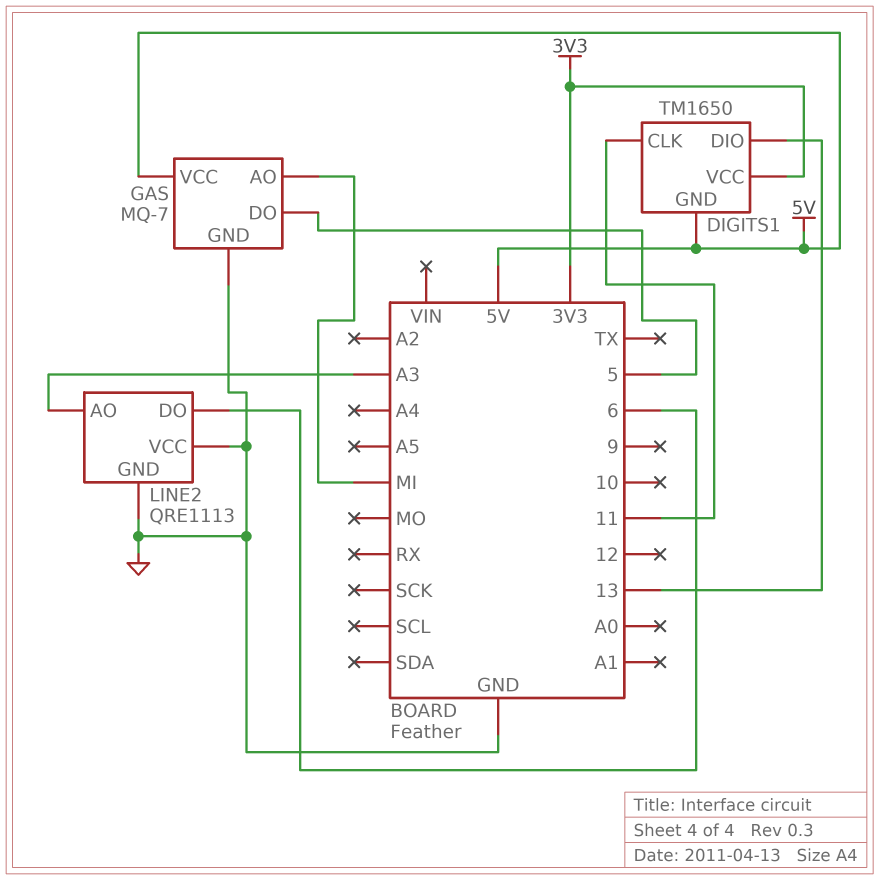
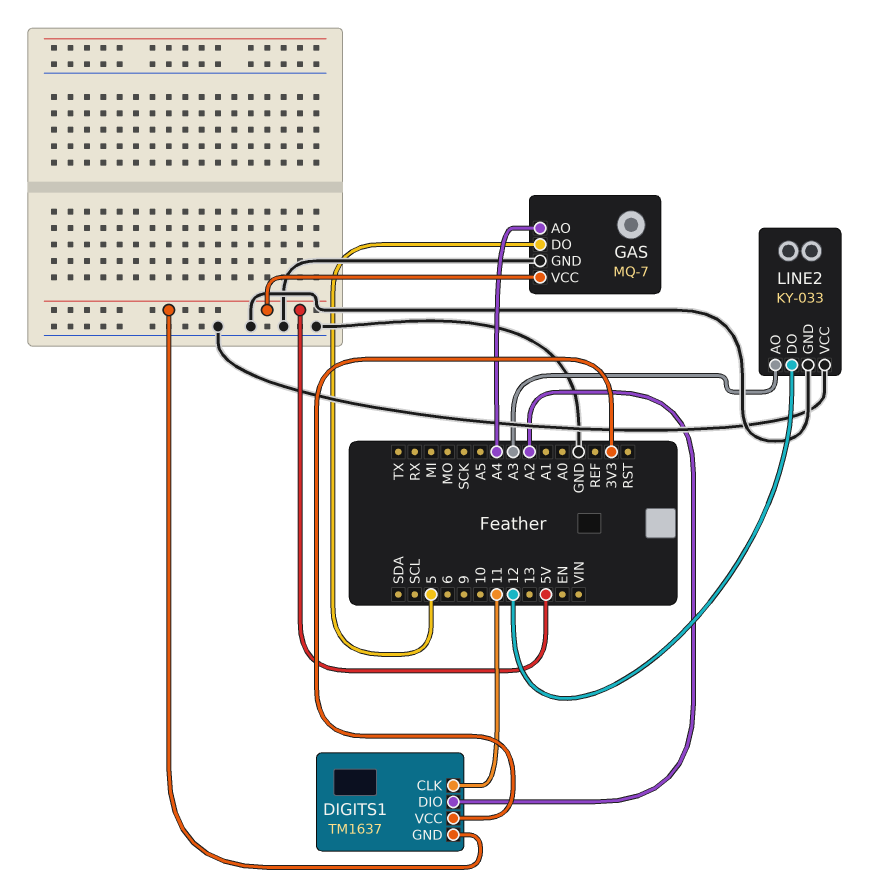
DIGITS1: TM1650 -> TM1637
DIGITS1 pin DIO: 13 -> A2
GAS pin AO: MI -> A4
LINE2: QRE1113 -> KY-033
LINE2 pin DO: 6 -> 12

